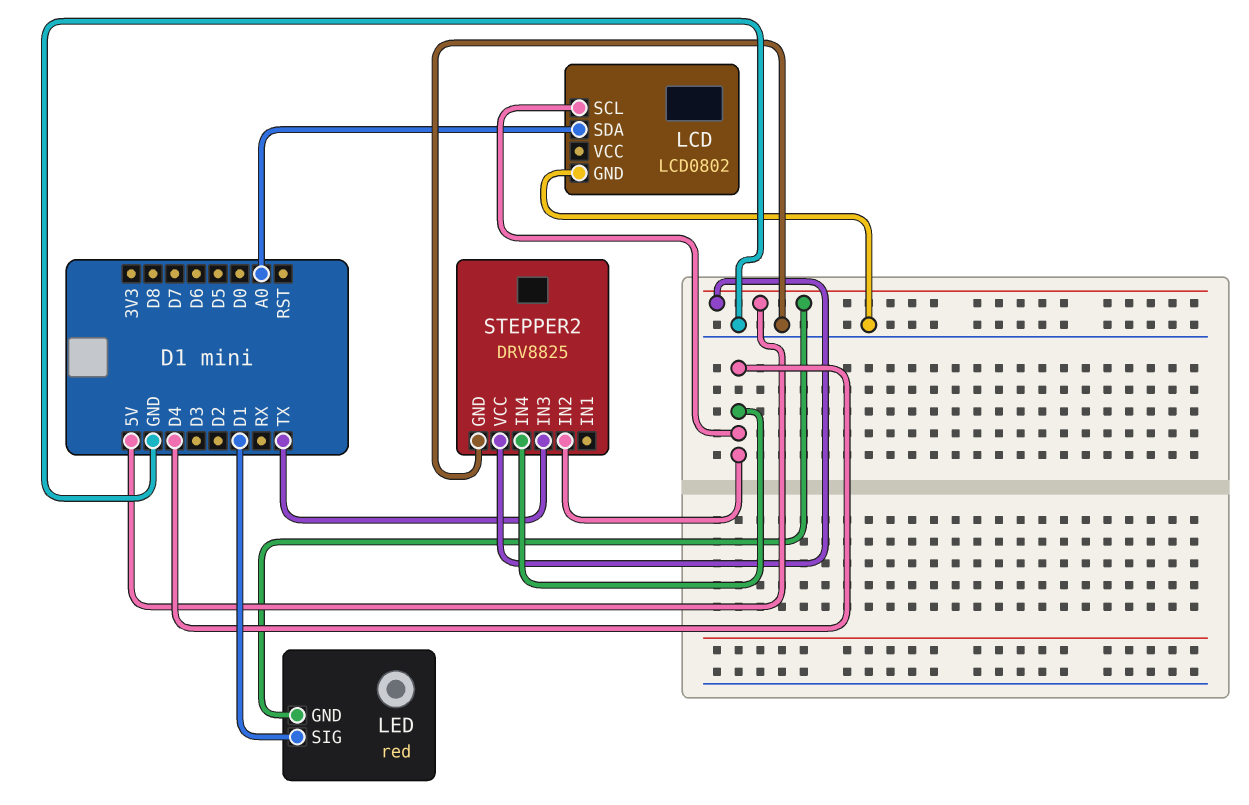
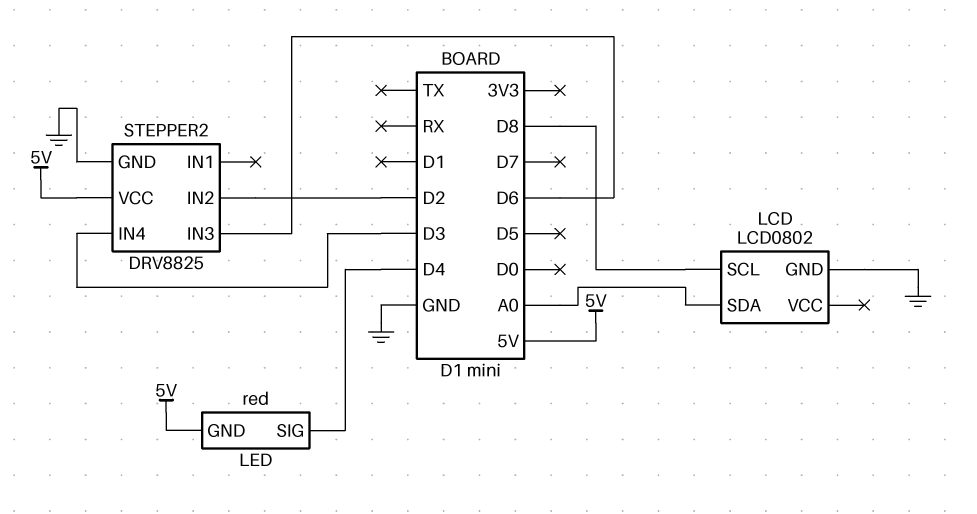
LCD pin SCL: D4 -> D8
LED pin SIG: D1 -> D4
STEPPER2 pin IN2: D4 -> D2
STEPPER2 pin IN3: TX -> D6
STEPPER2 pin IN4: D4 -> D3

